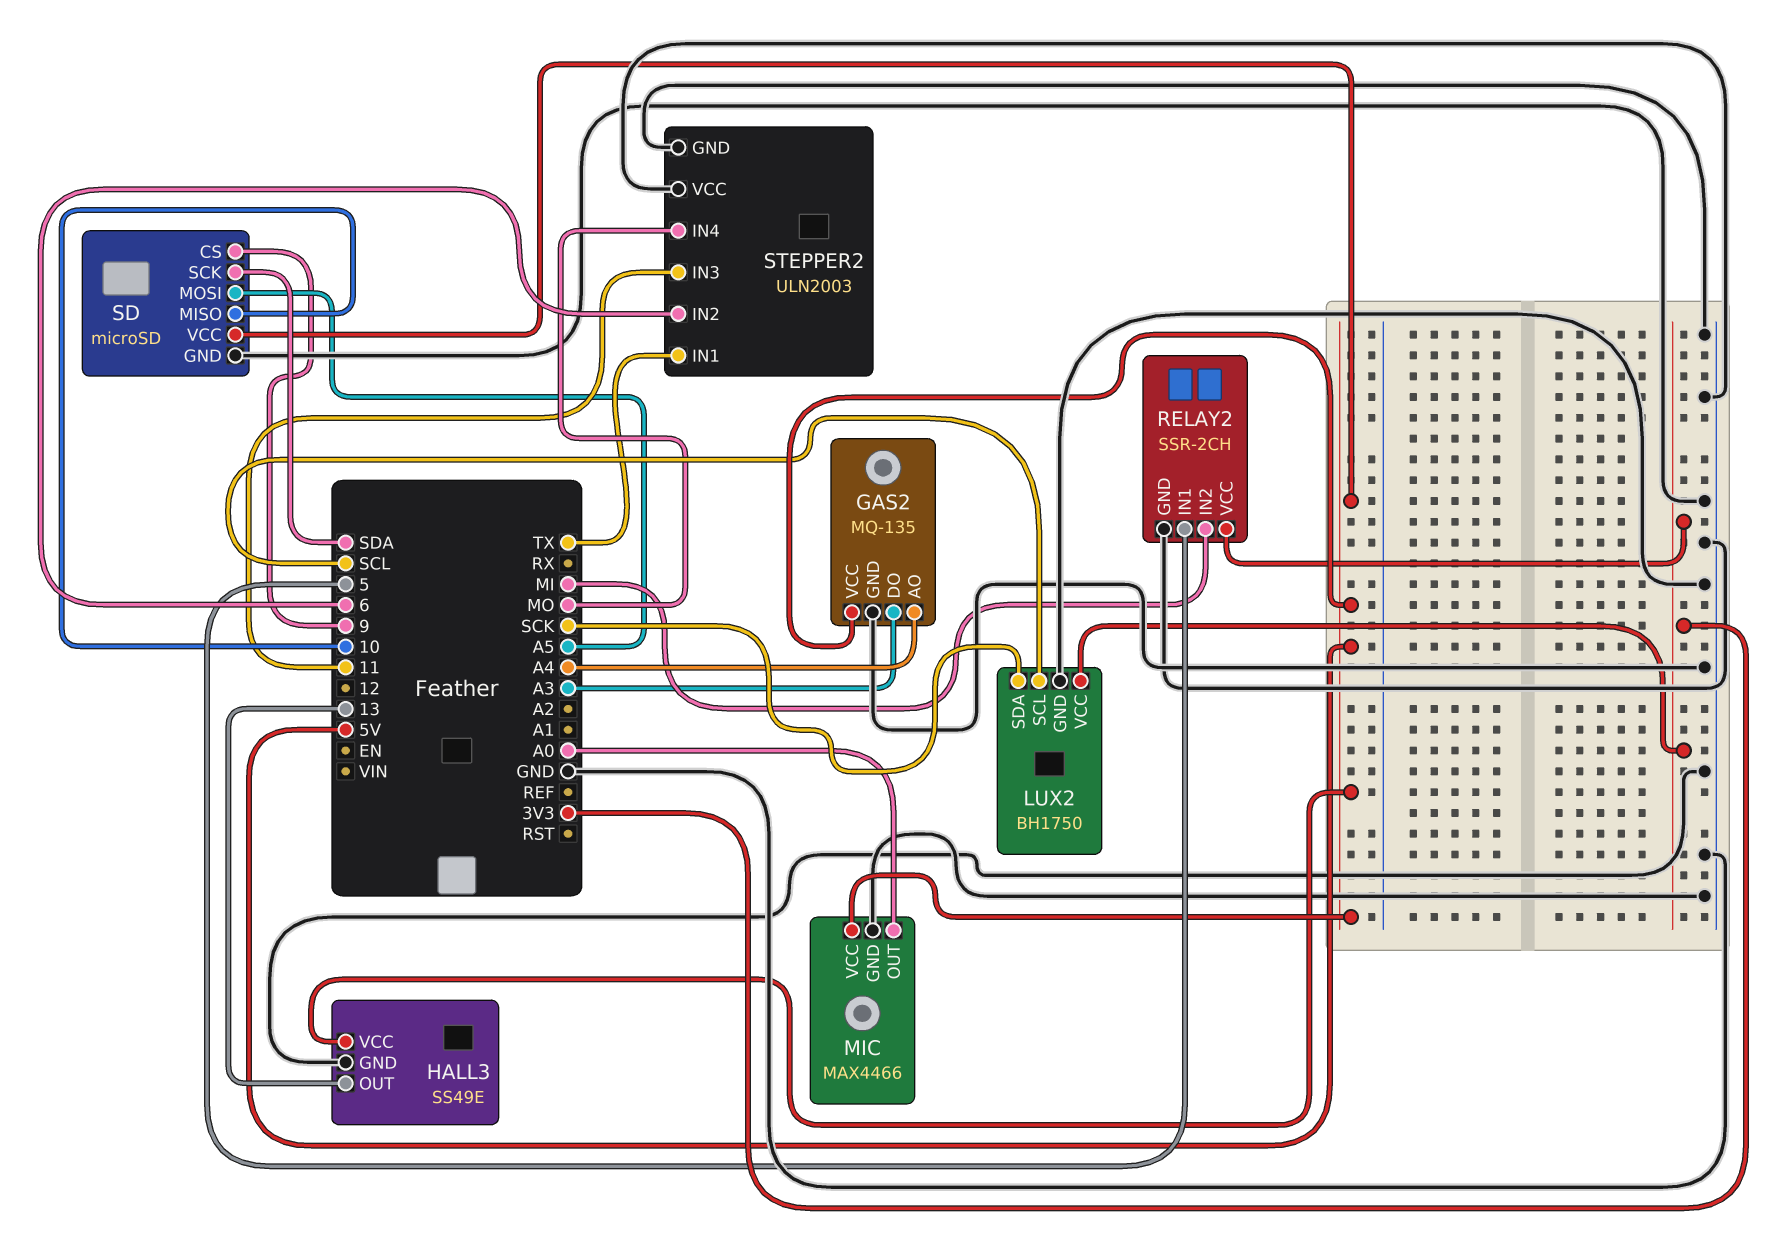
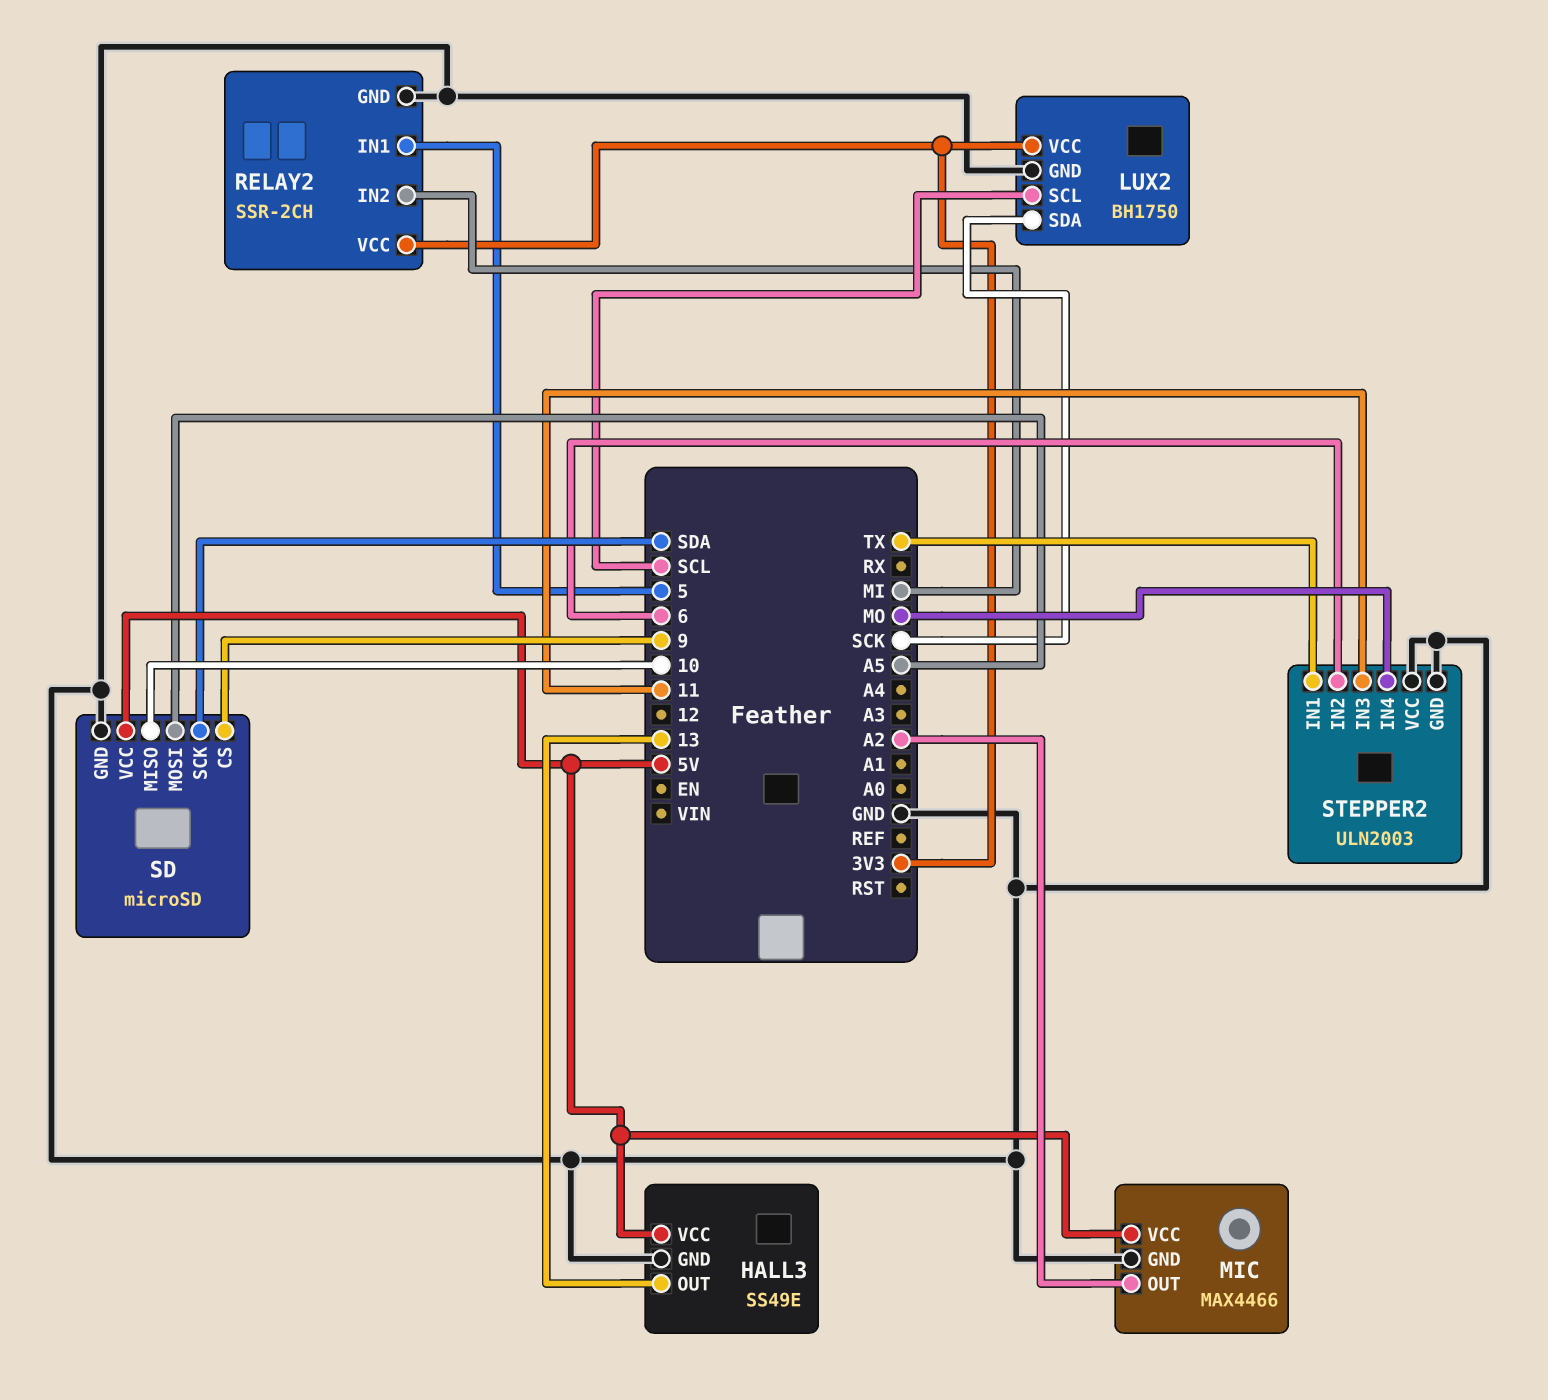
GAS2: MQ-135 -> none
GAS2 pin AO: A4 -> none
GAS2 pin DO: A3 -> none
GAS2 pin GND: GND -> none
GAS2 pin VCC: 5V -> none
MIC pin OUT: A0 -> A2

